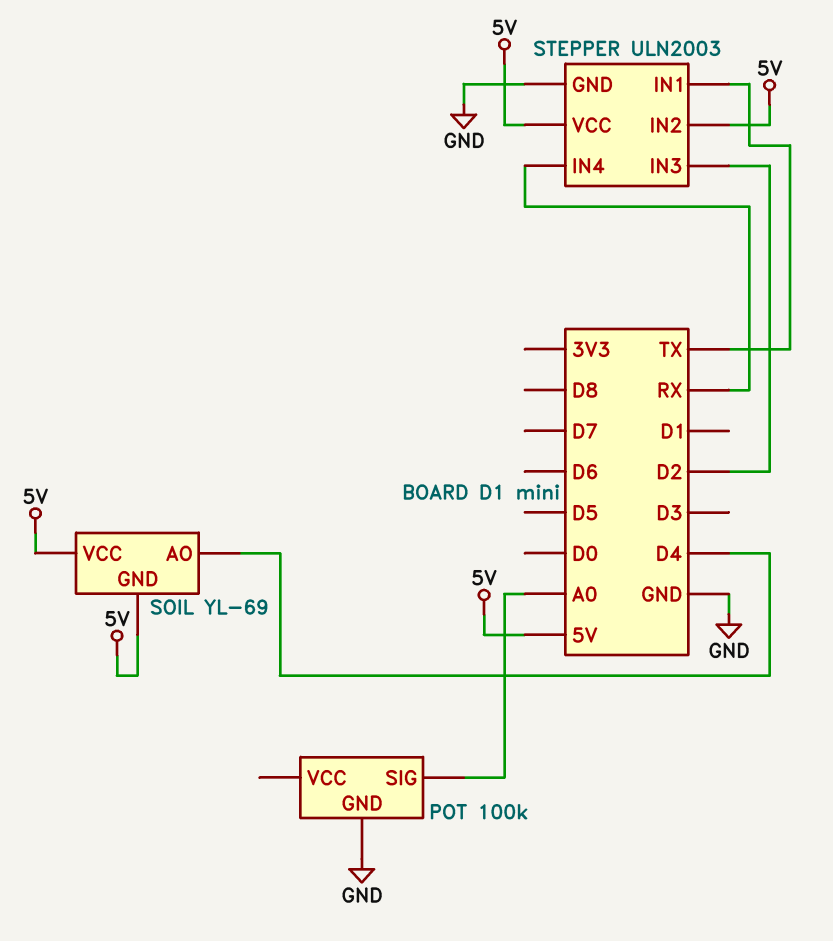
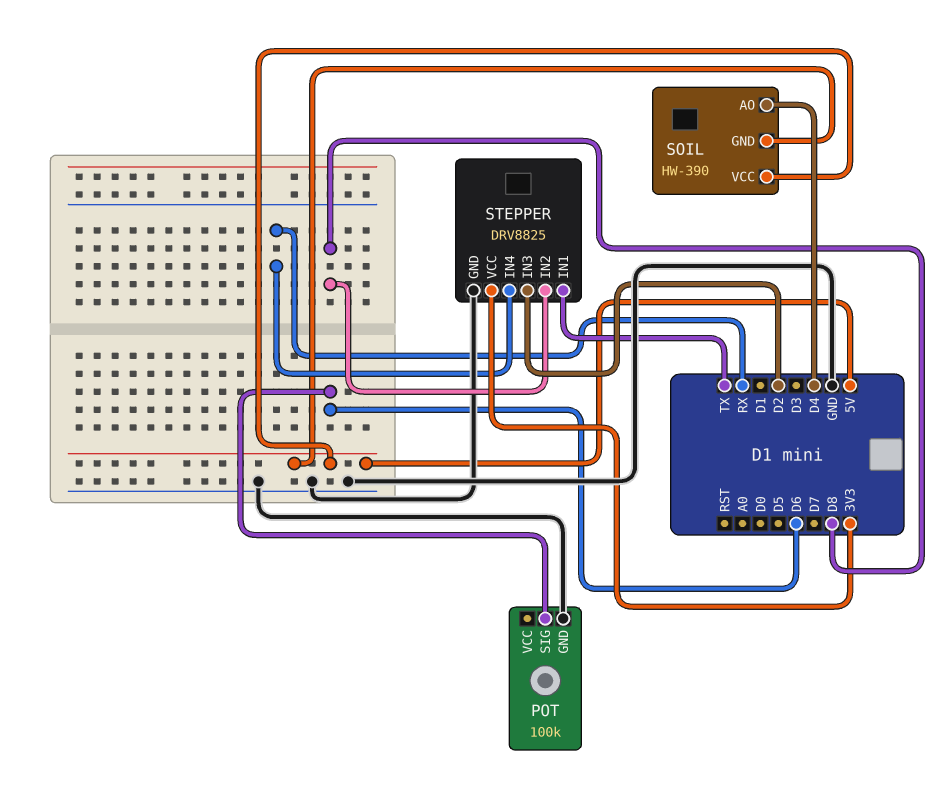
POT pin SIG: A0 -> D6
SOIL: YL-69 -> HW-390
STEPPER: ULN2003 -> DRV8825
STEPPER pin IN2: 5V -> D8
STEPPER pin VCC: 5V -> 3V3

